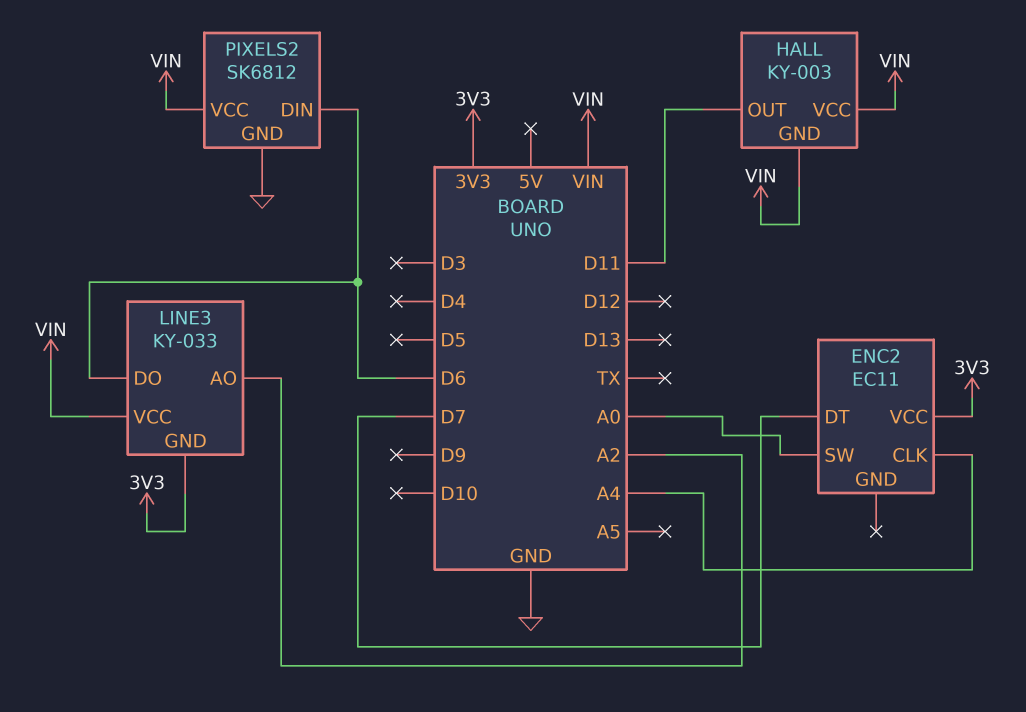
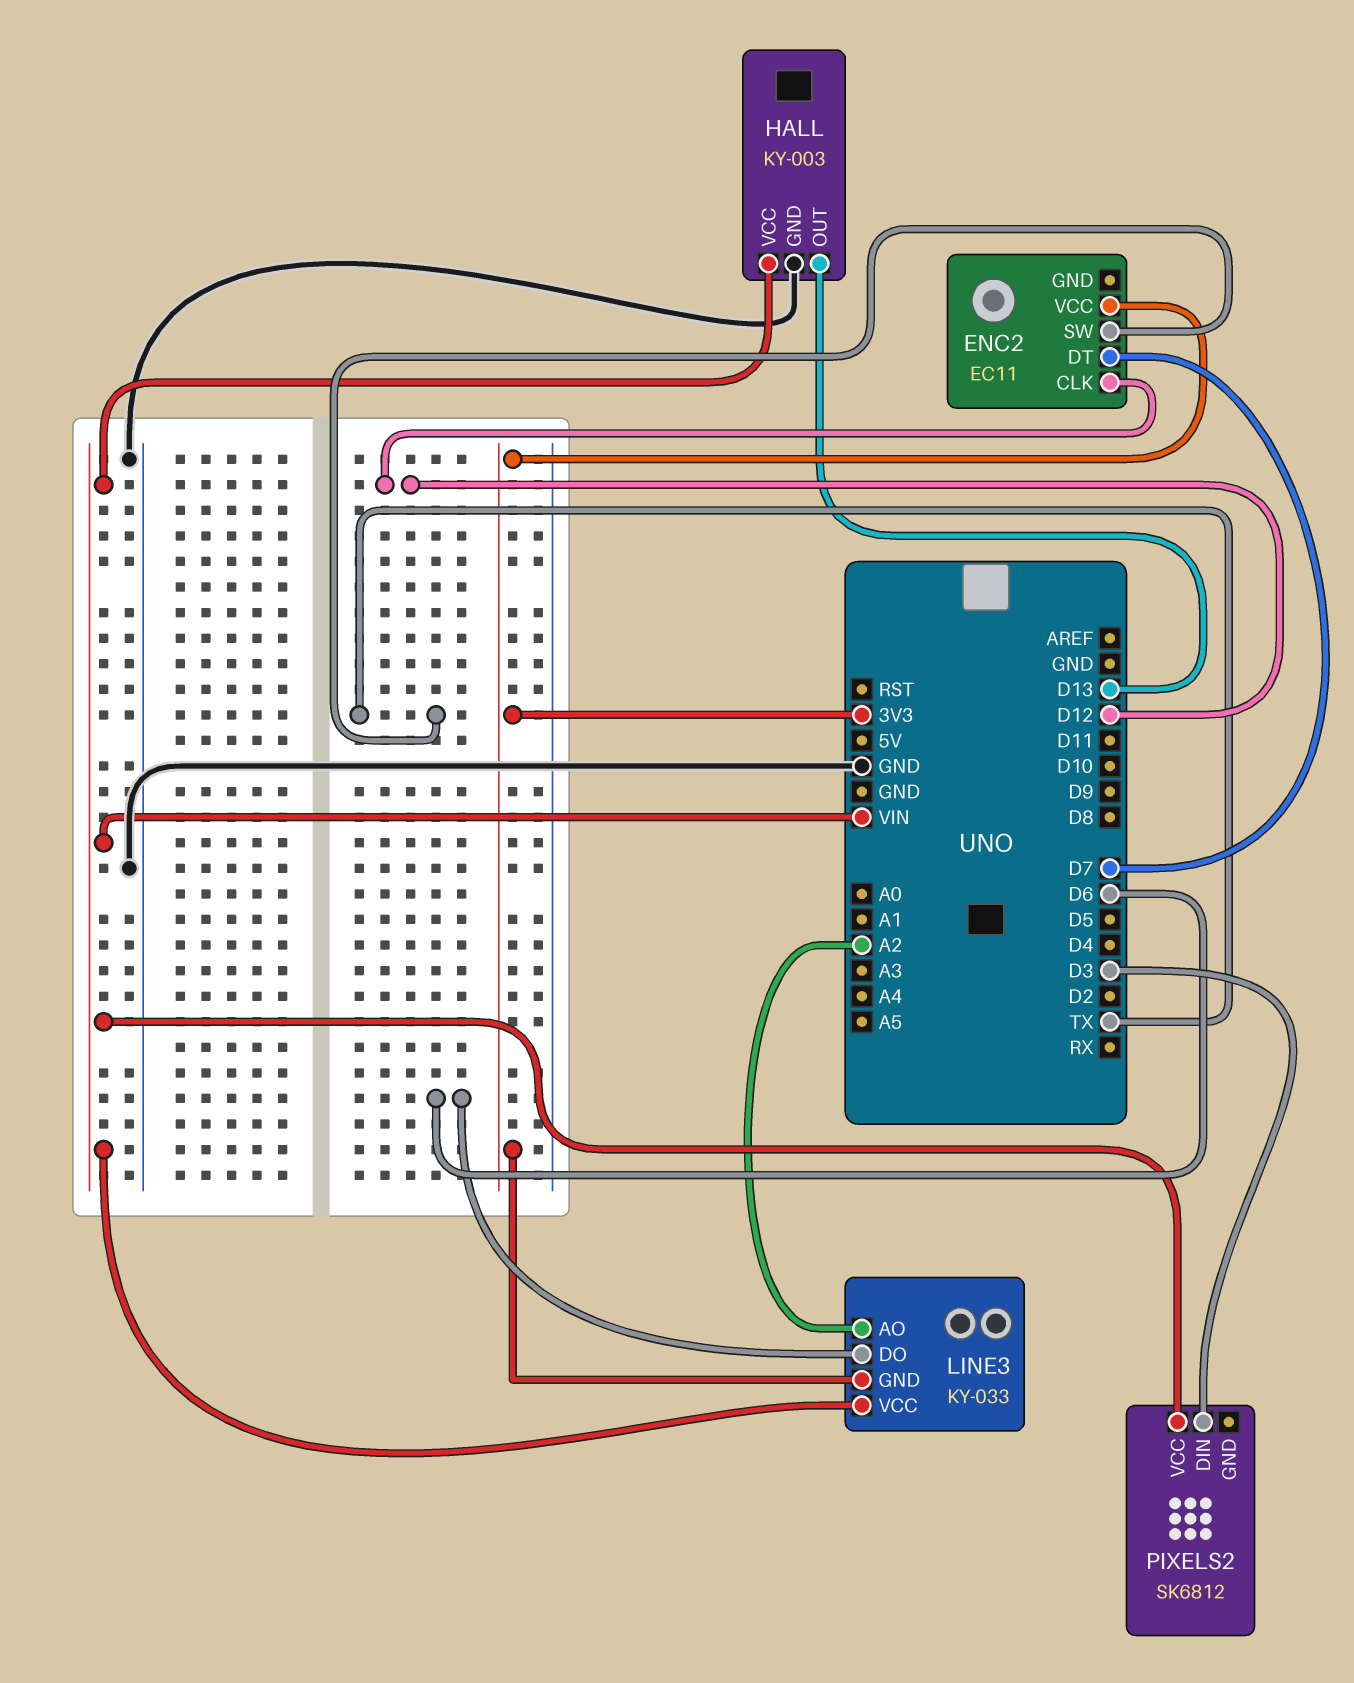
ENC2 pin CLK: A4 -> D12
ENC2 pin SW: A0 -> TX
HALL pin GND: VIN -> GND
HALL pin OUT: D11 -> D13
PIXELS2 pin DIN: D6 -> D3
PIXELS2 pin GND: GND -> none

